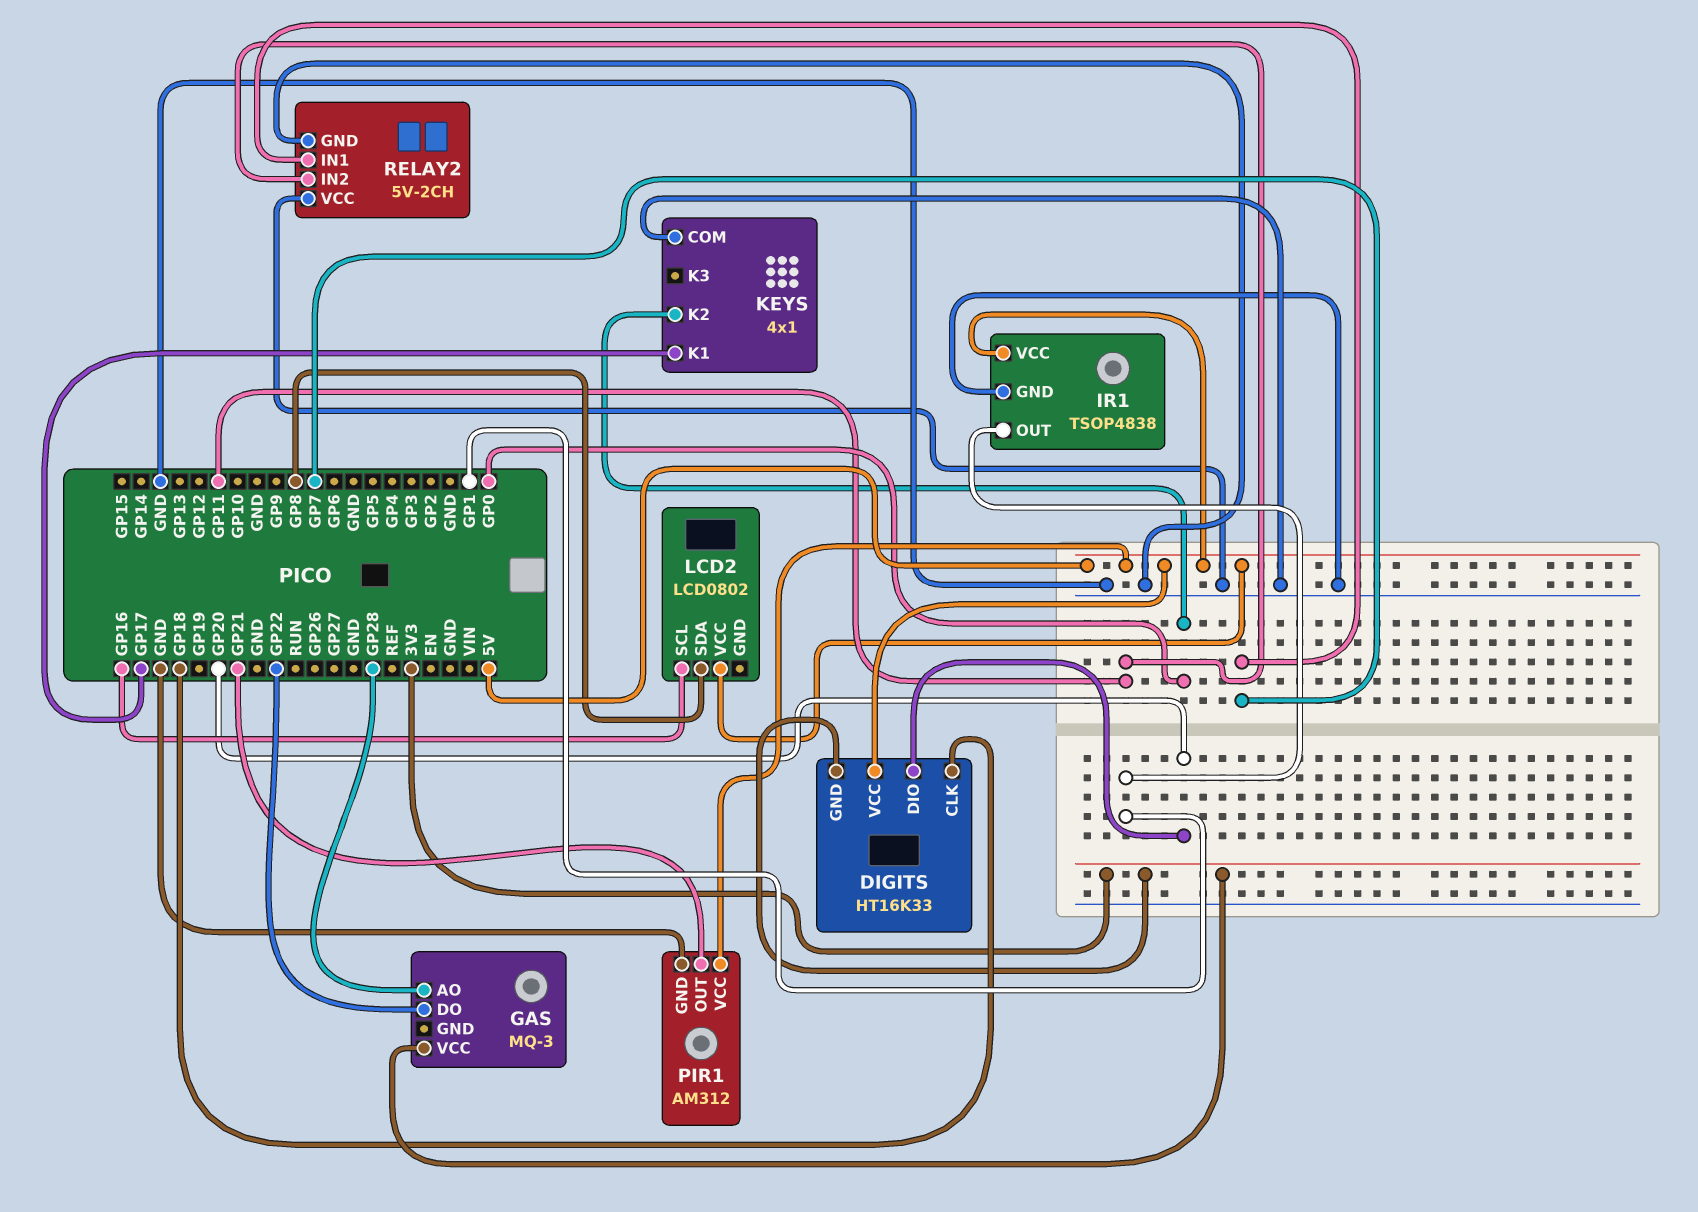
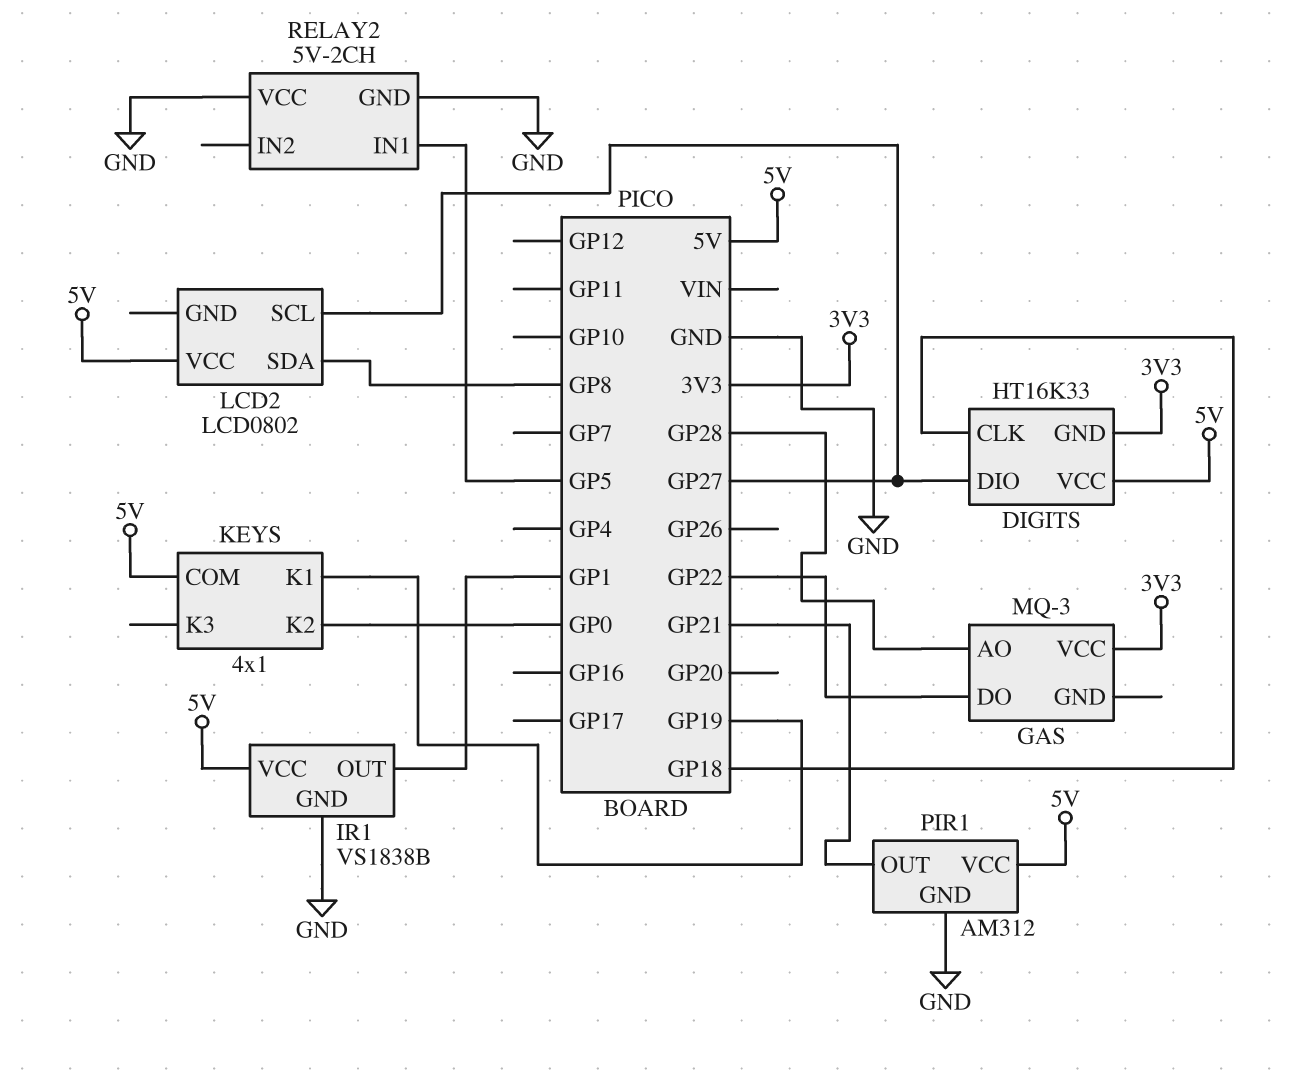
DIGITS pin DIO: GP20 -> GP27
IR1: TSOP4838 -> VS1838B
KEYS pin COM: GND -> 5V
KEYS pin K1: GP17 -> GP19
LCD2 pin SCL: GP16 -> GP27
RELAY2 pin IN1: GP7 -> GP5
RELAY2 pin IN2: GP11 -> none

